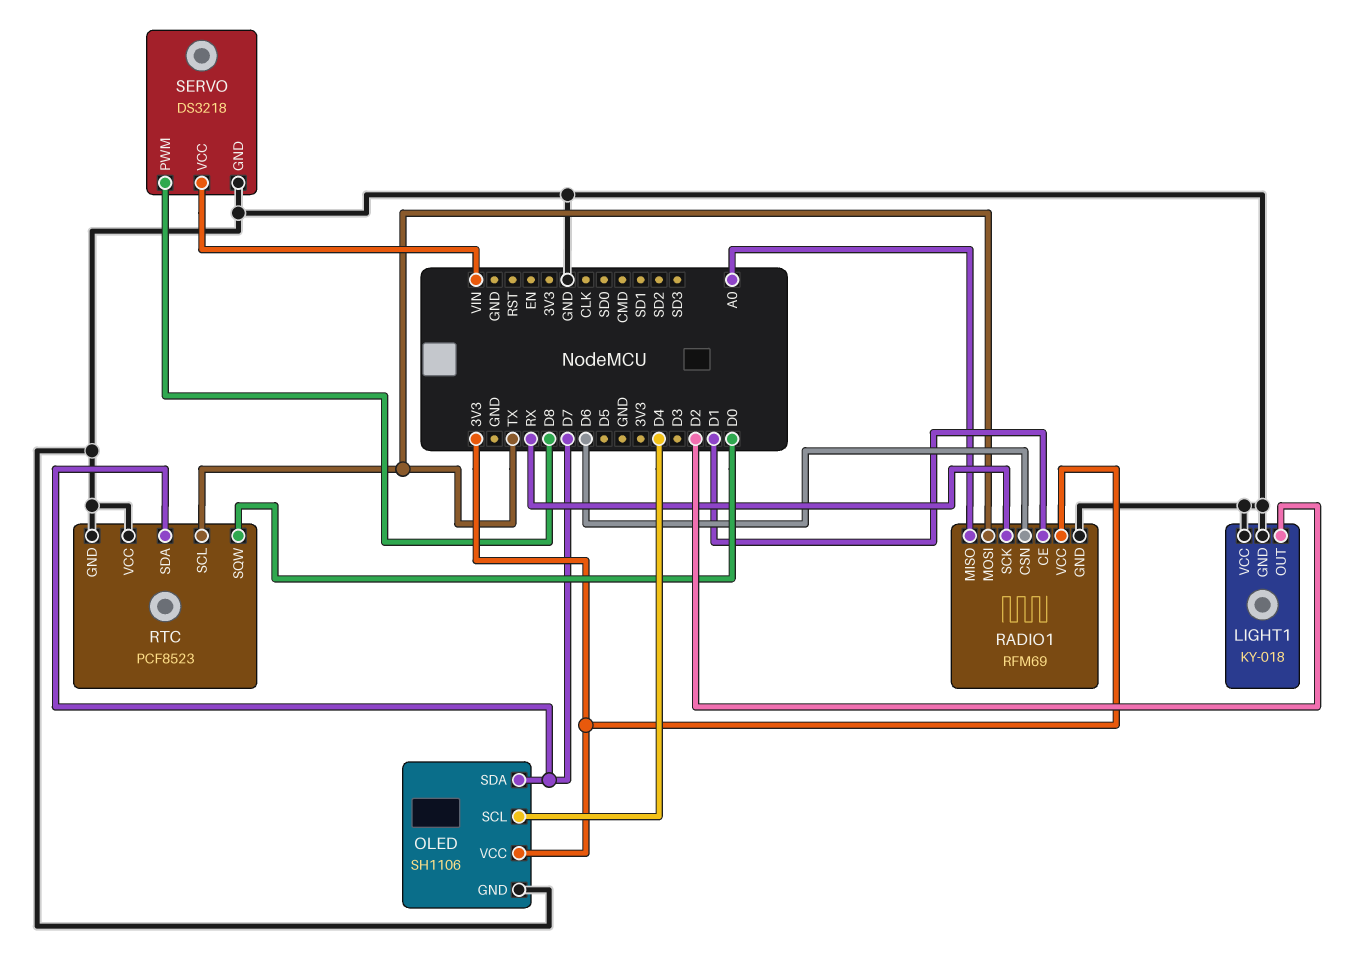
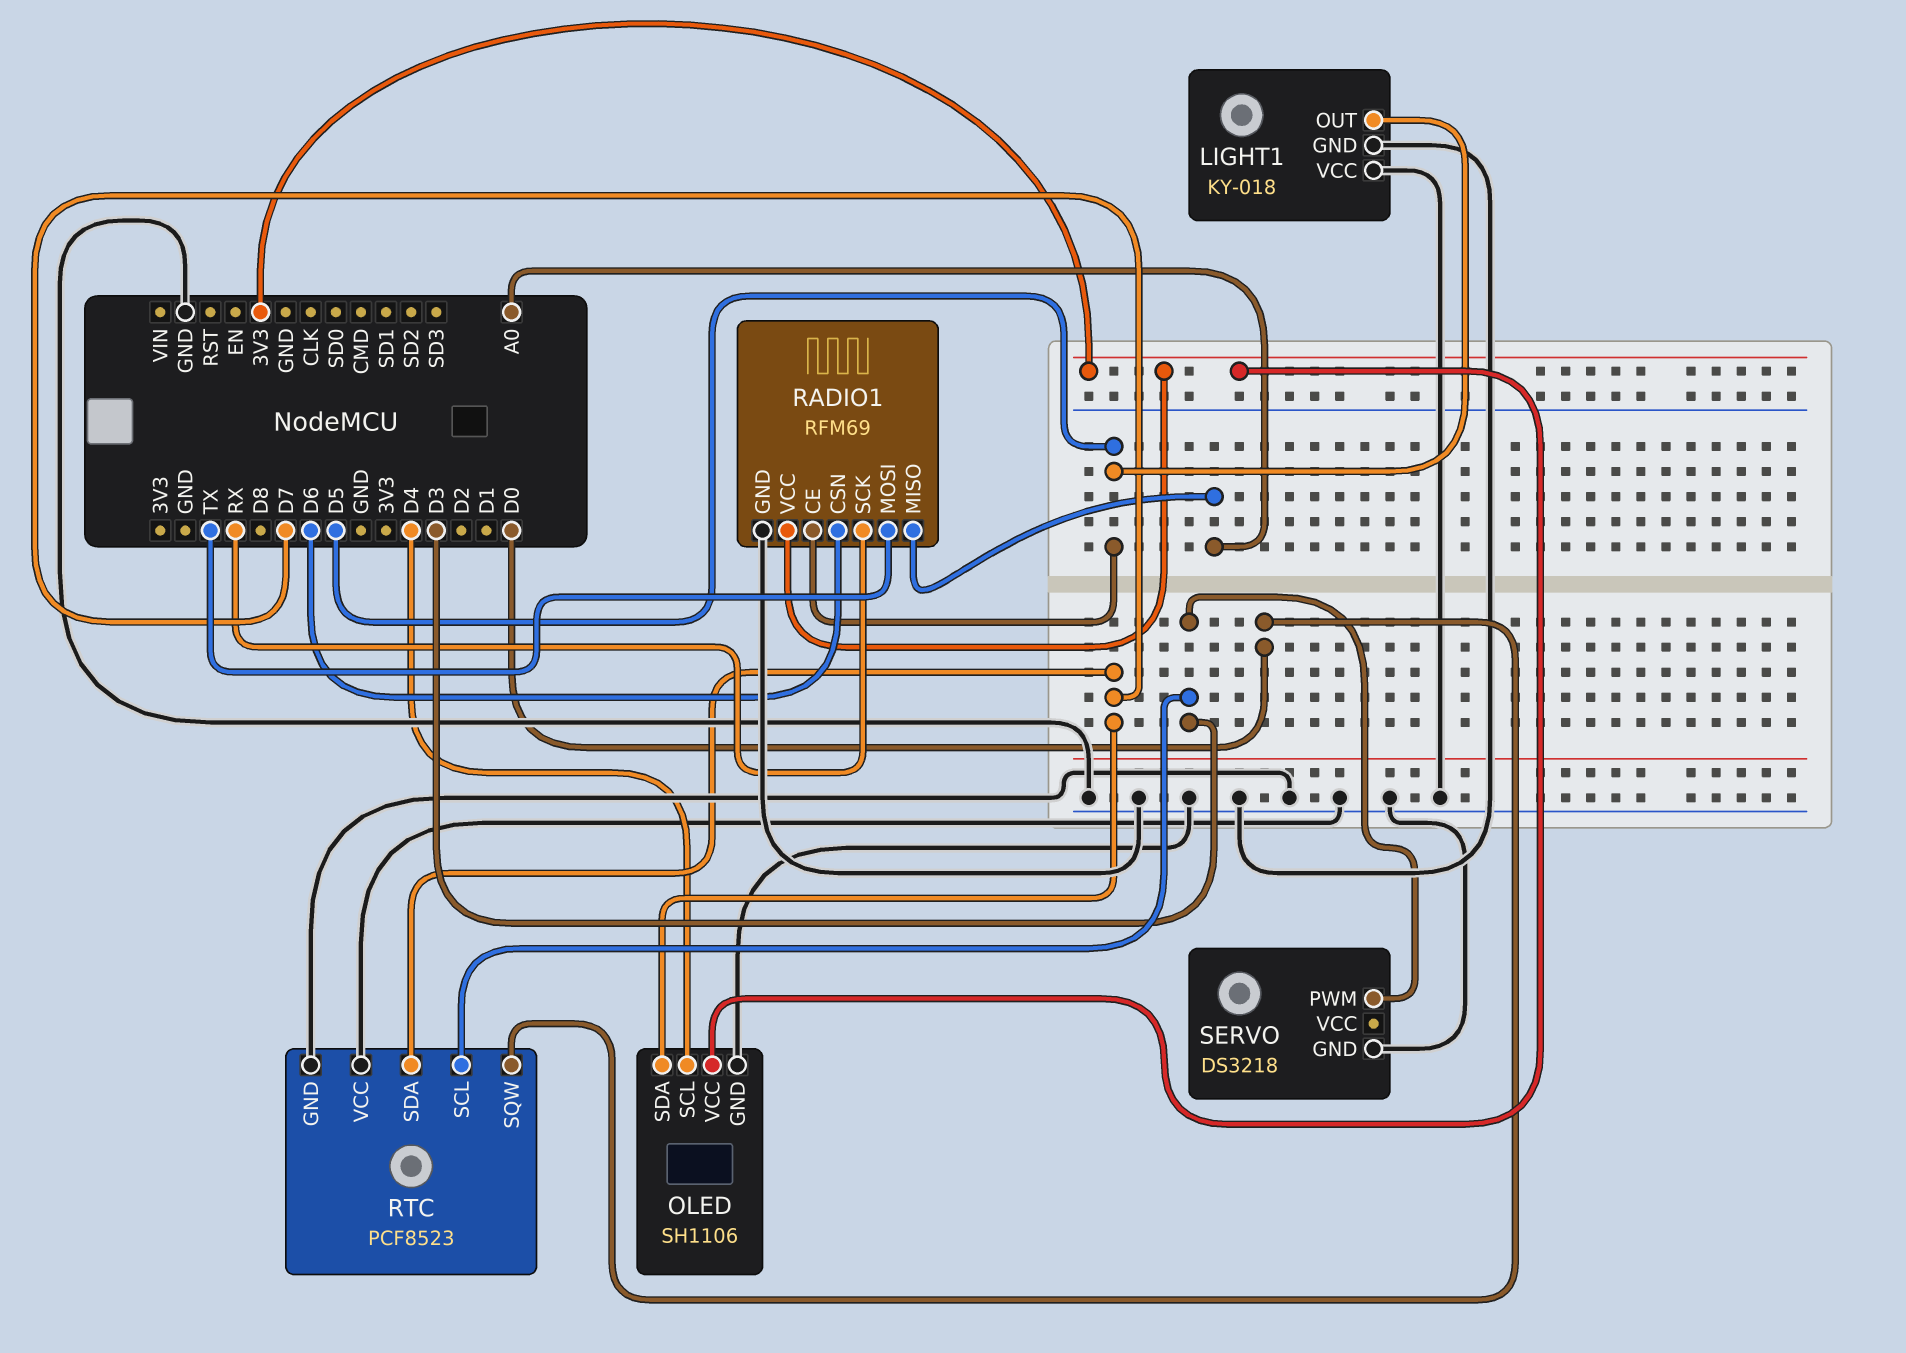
LIGHT1 pin OUT: D2 -> D5
RADIO1 pin CE: D1 -> D5
RTC pin SCL: TX -> D3
SERVO pin PWM: D8 -> D3
SERVO pin VCC: VIN -> none

